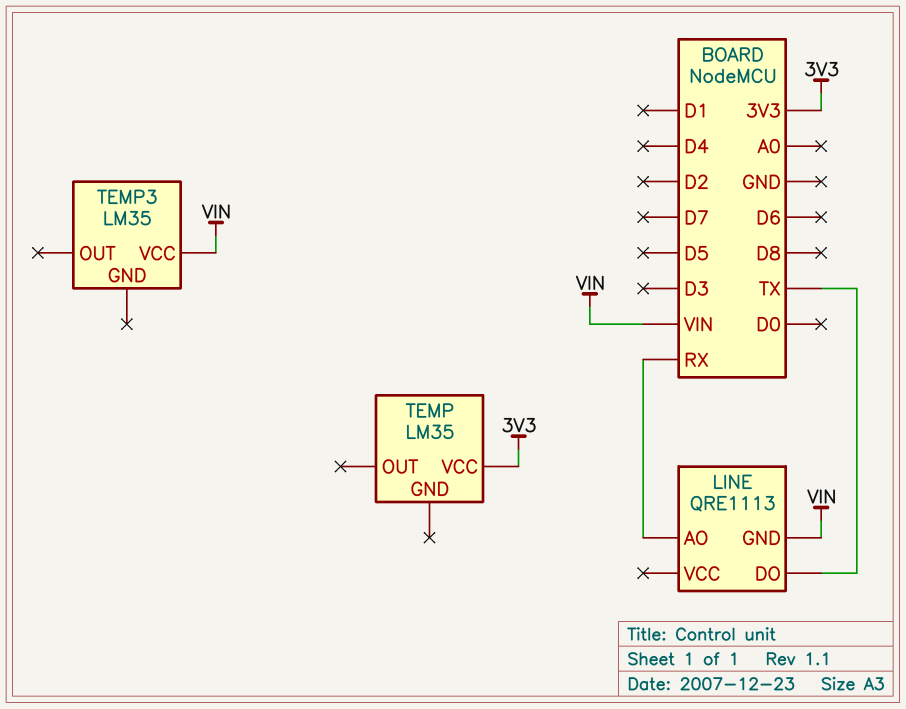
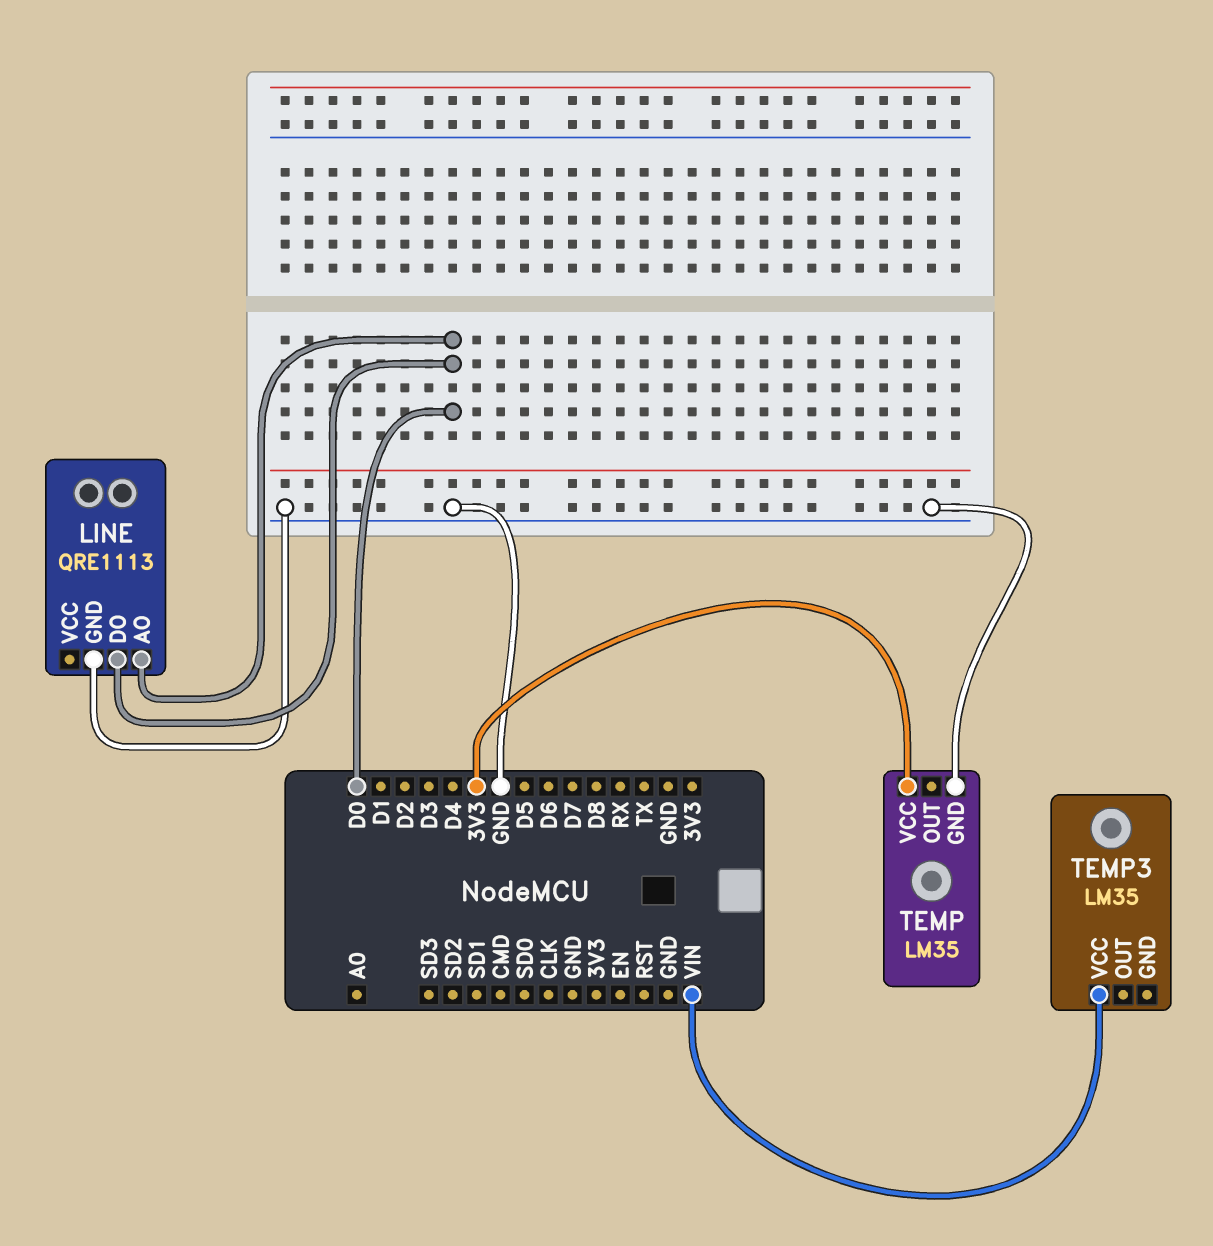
LINE pin AO: RX -> D0
LINE pin DO: TX -> D0
LINE pin GND: VIN -> GND
TEMP pin GND: none -> GND

